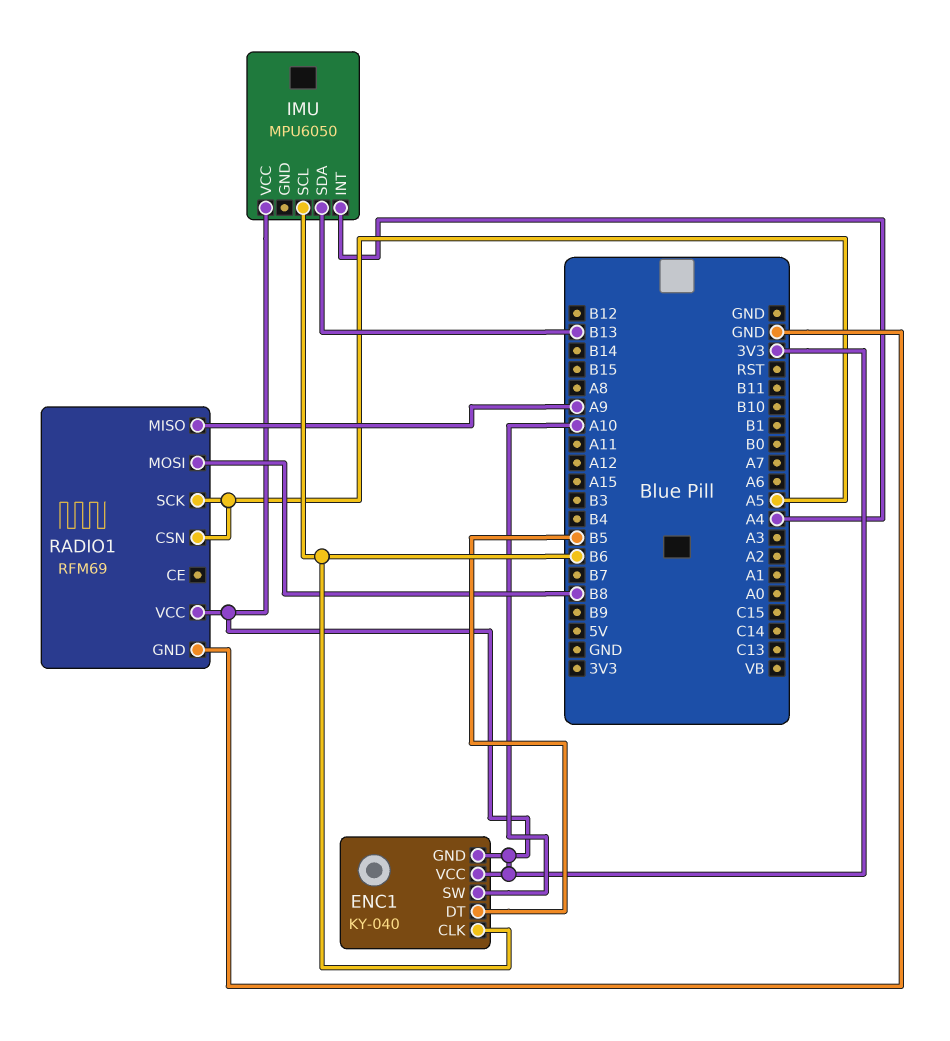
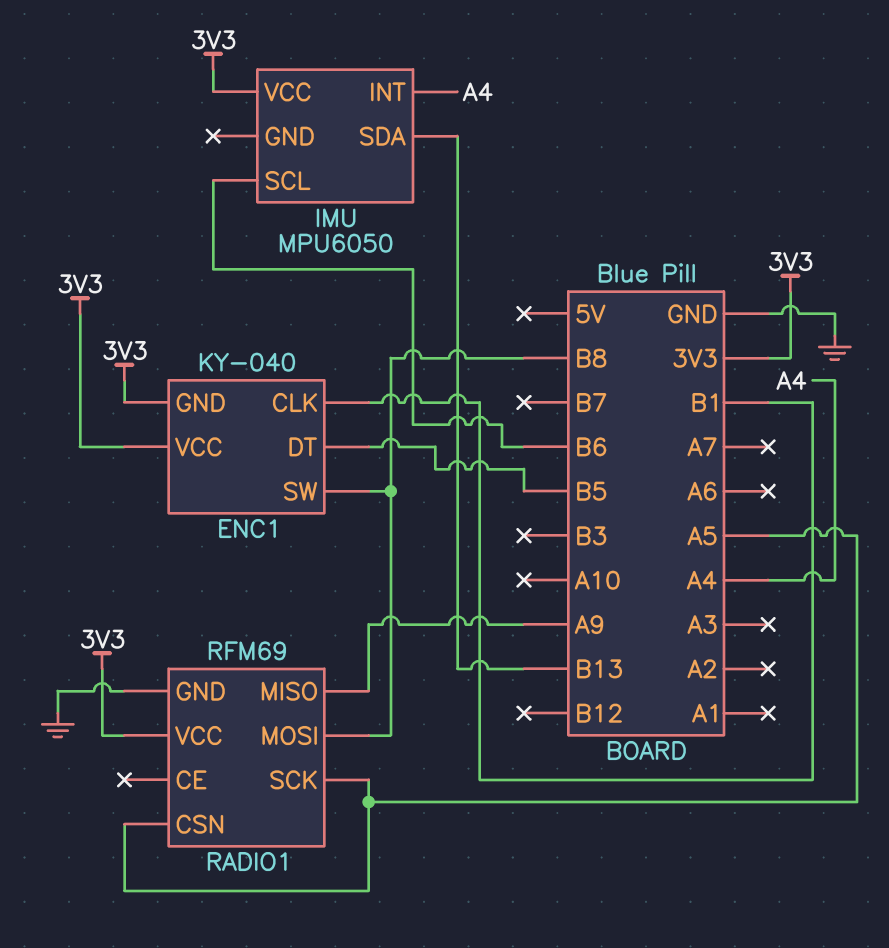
ENC1 pin CLK: B6 -> B1
ENC1 pin SW: A10 -> B8

